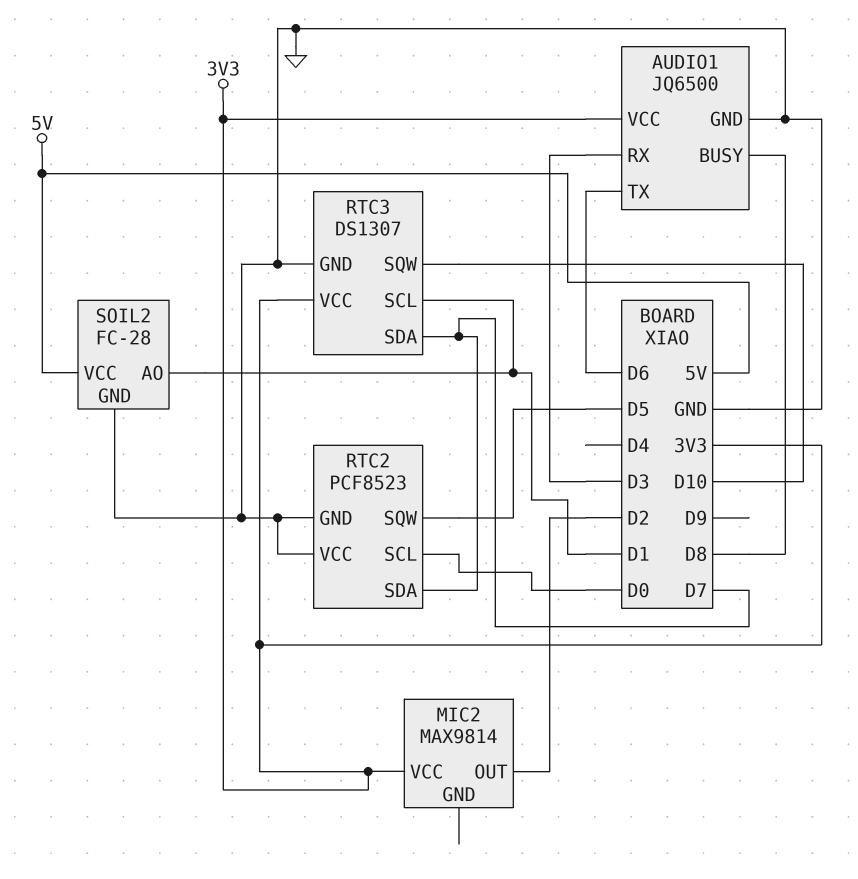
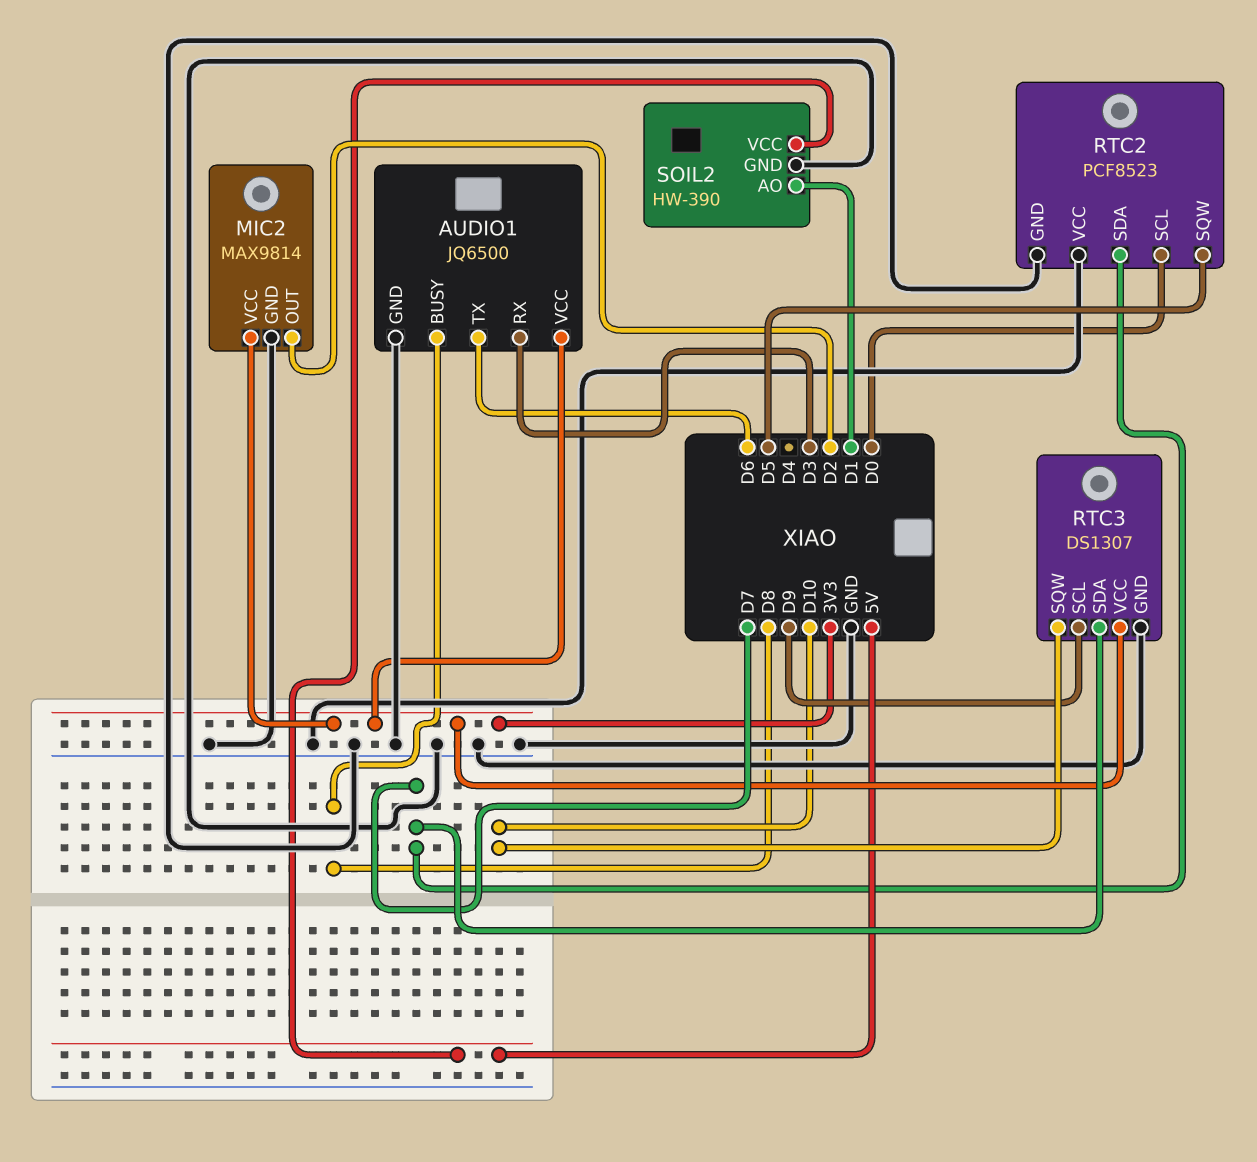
MIC2 pin GND: none -> GND
RTC3 pin SCL: D1 -> D9
SOIL2: FC-28 -> HW-390

